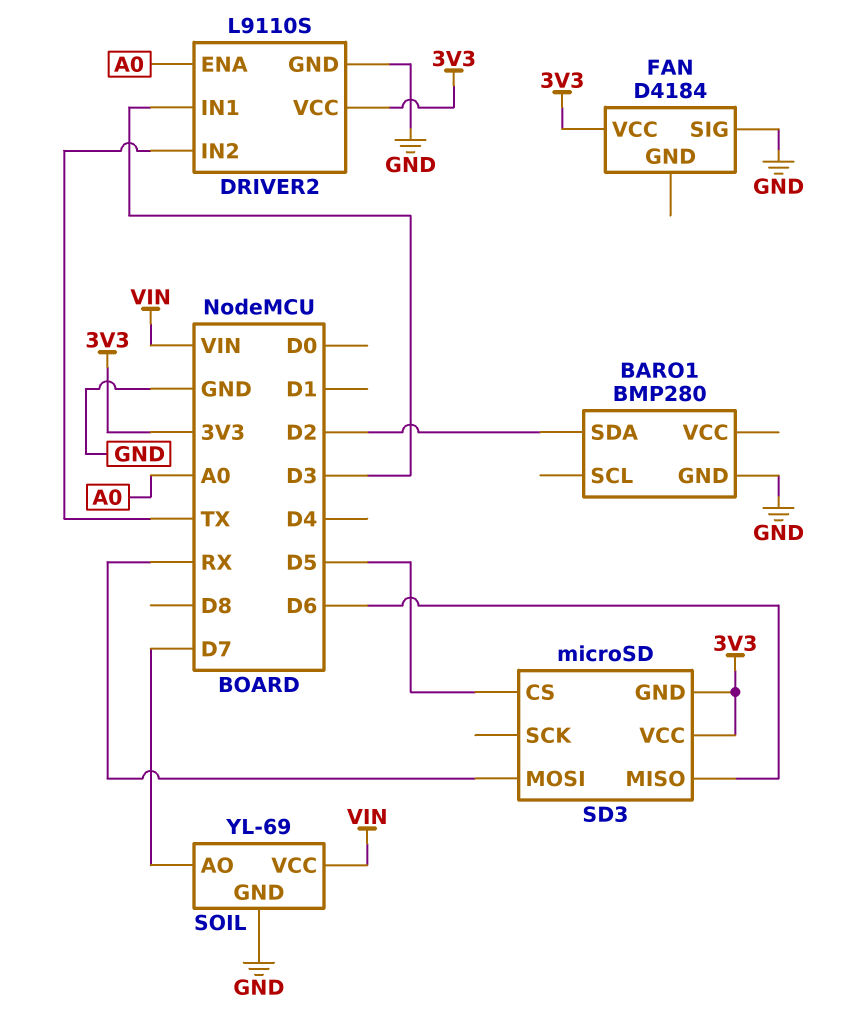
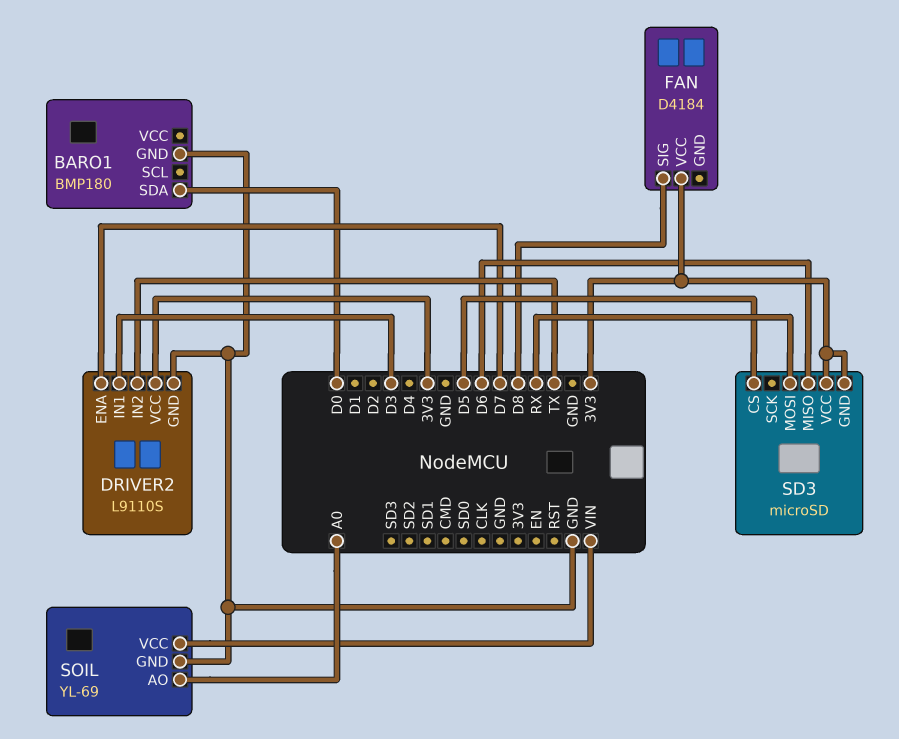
BARO1: BMP280 -> BMP180
BARO1 pin SDA: D2 -> D0
DRIVER2 pin ENA: A0 -> D7
FAN pin SIG: GND -> D8
SOIL pin AO: D7 -> A0

